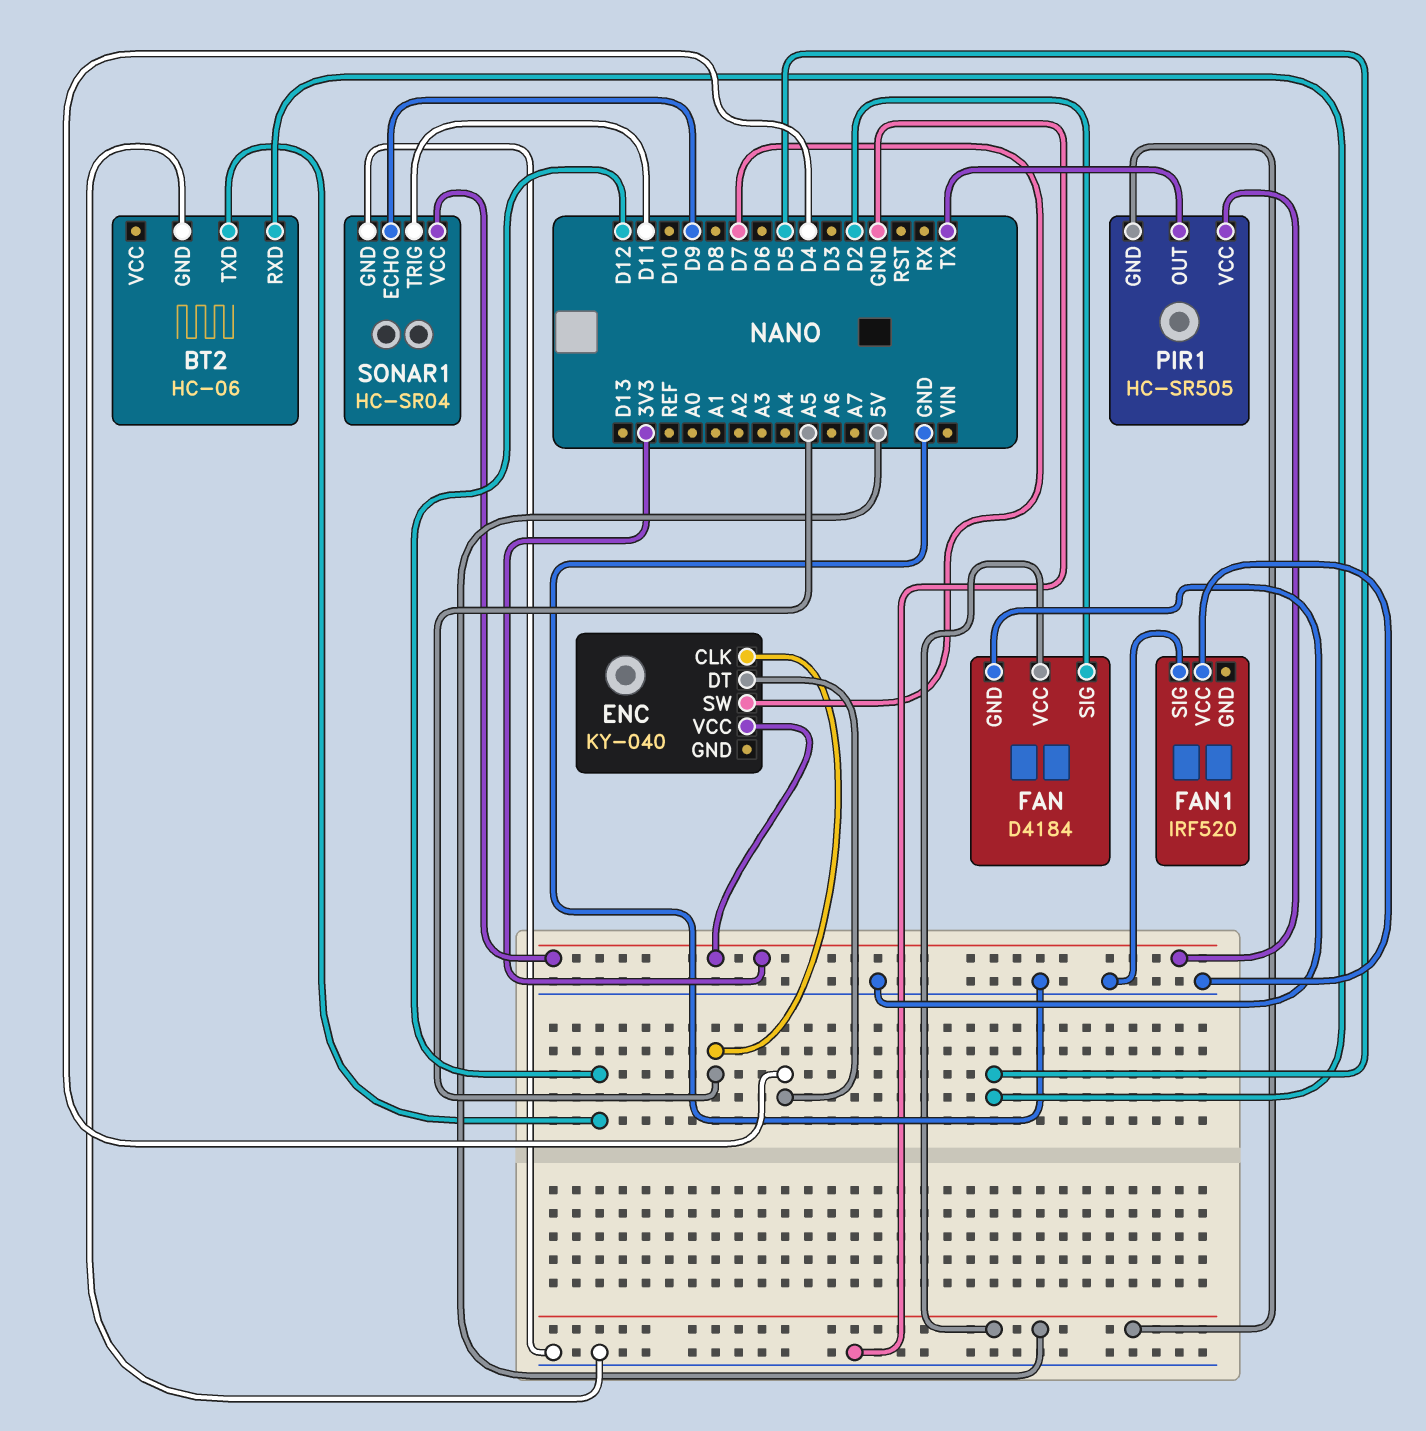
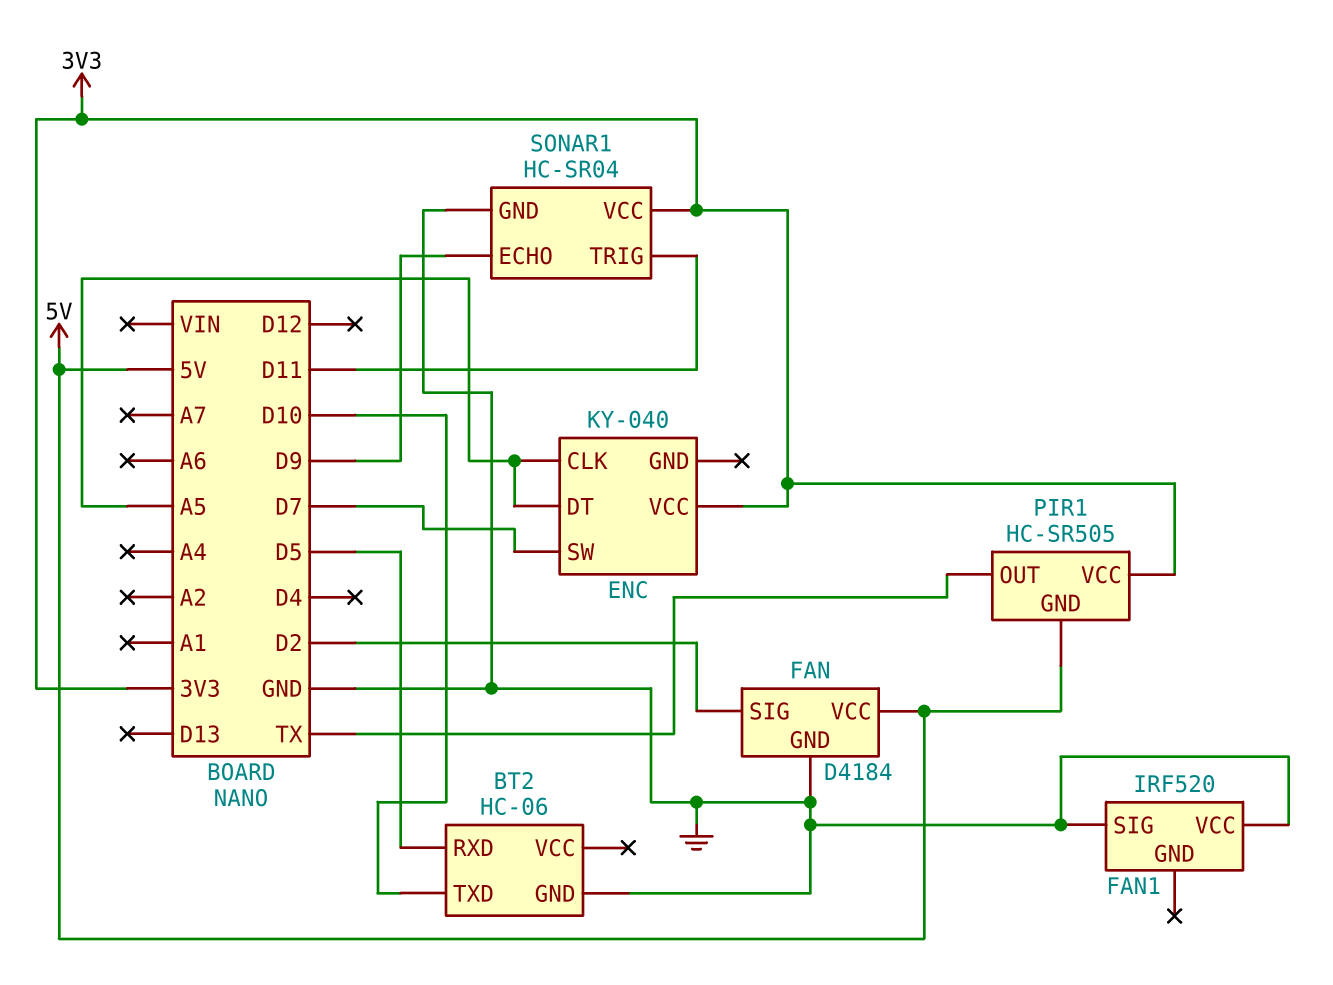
BT2 pin TXD: D12 -> D10
ENC pin DT: D4 -> A5

